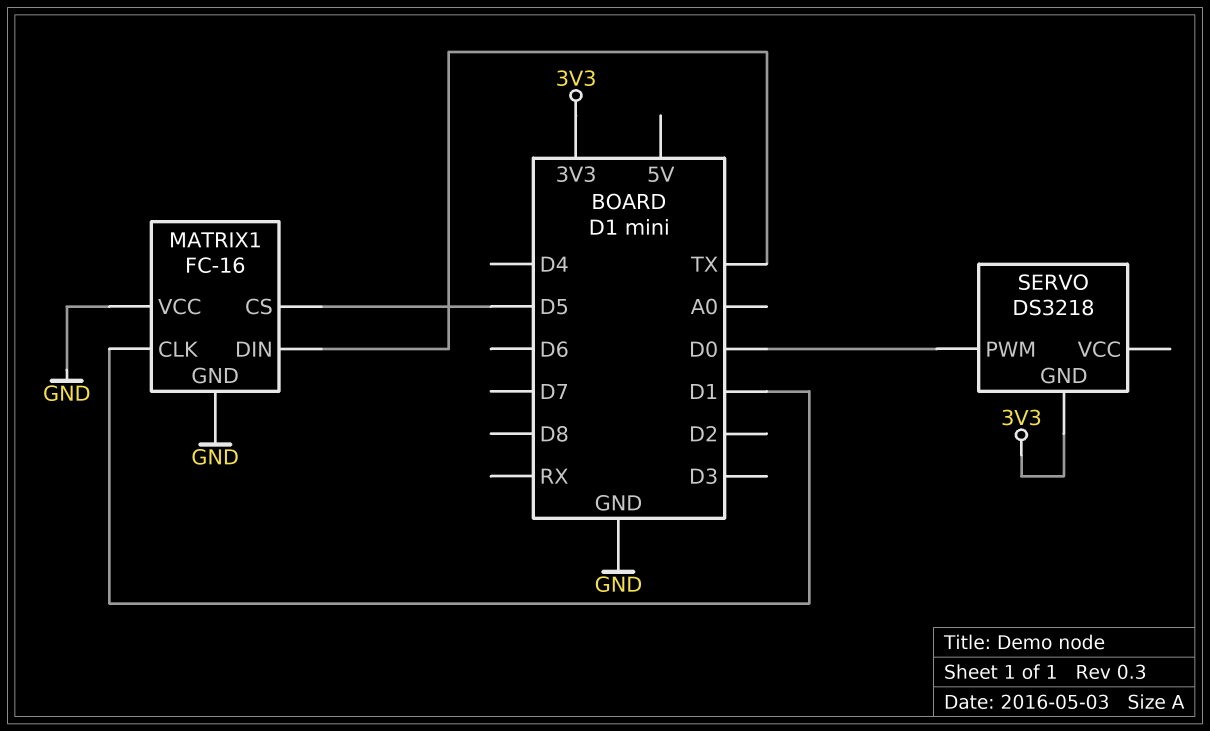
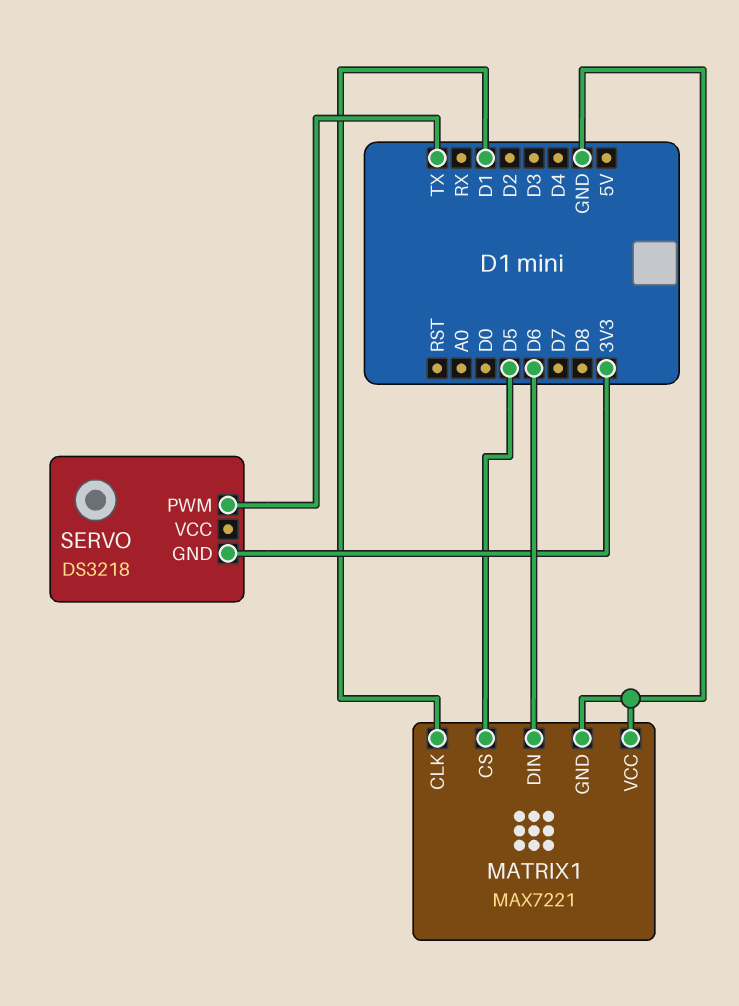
MATRIX1: FC-16 -> MAX7221
MATRIX1 pin DIN: TX -> D6
SERVO pin PWM: D0 -> TX

